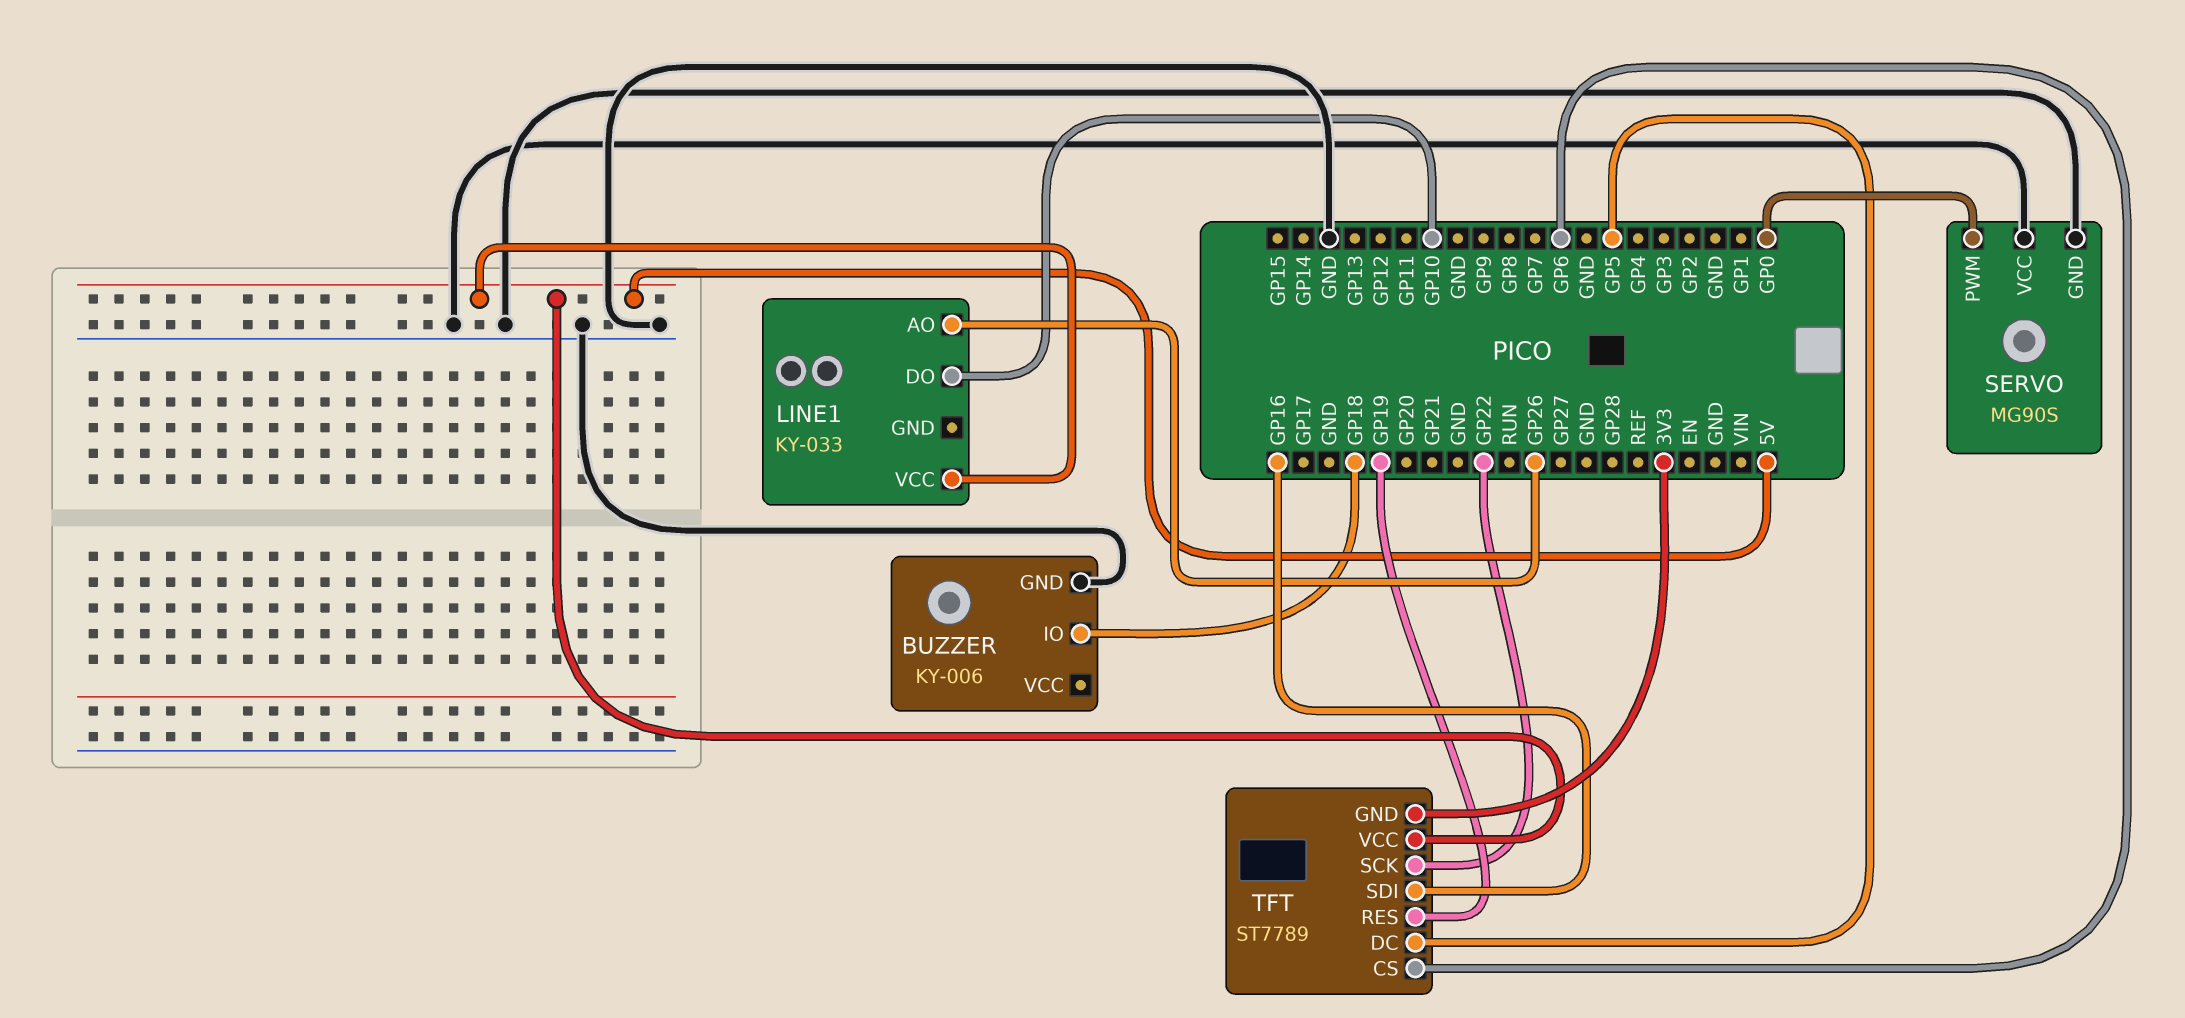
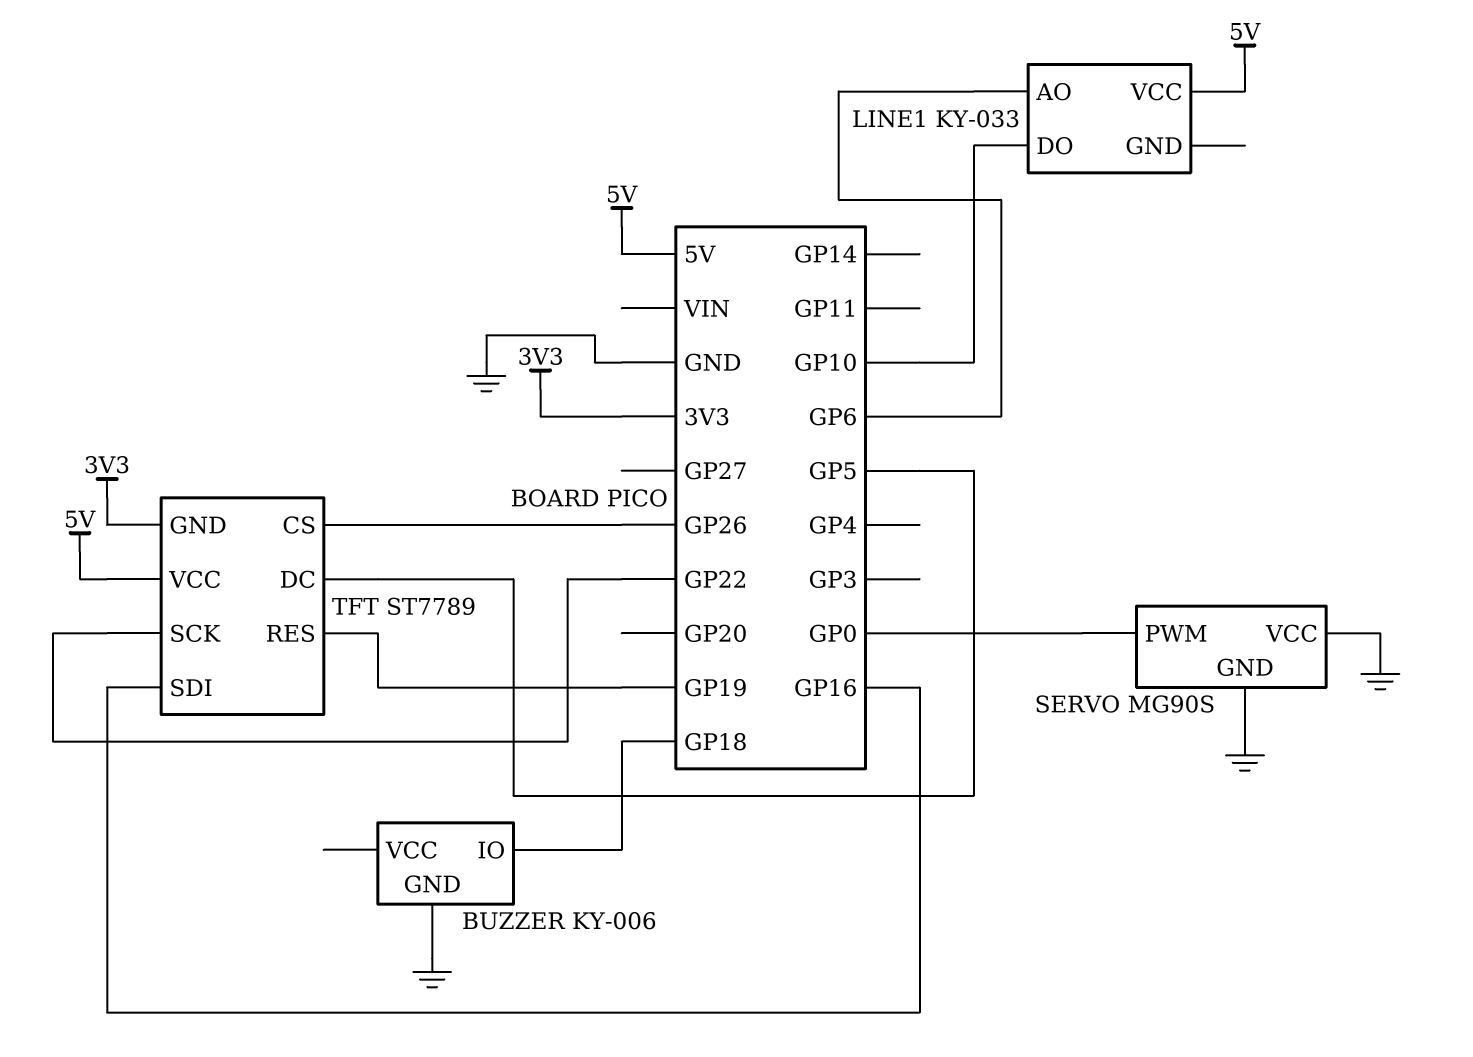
LINE1 pin AO: GP26 -> GP6
TFT pin CS: GP6 -> GP26

